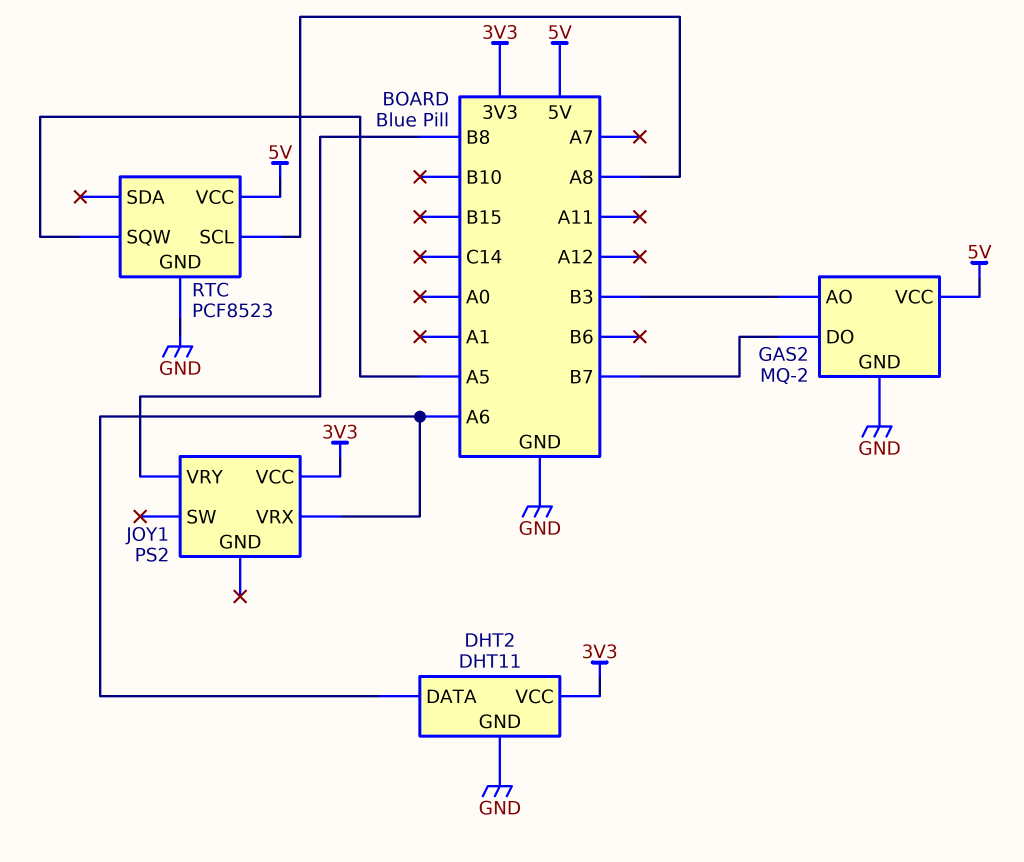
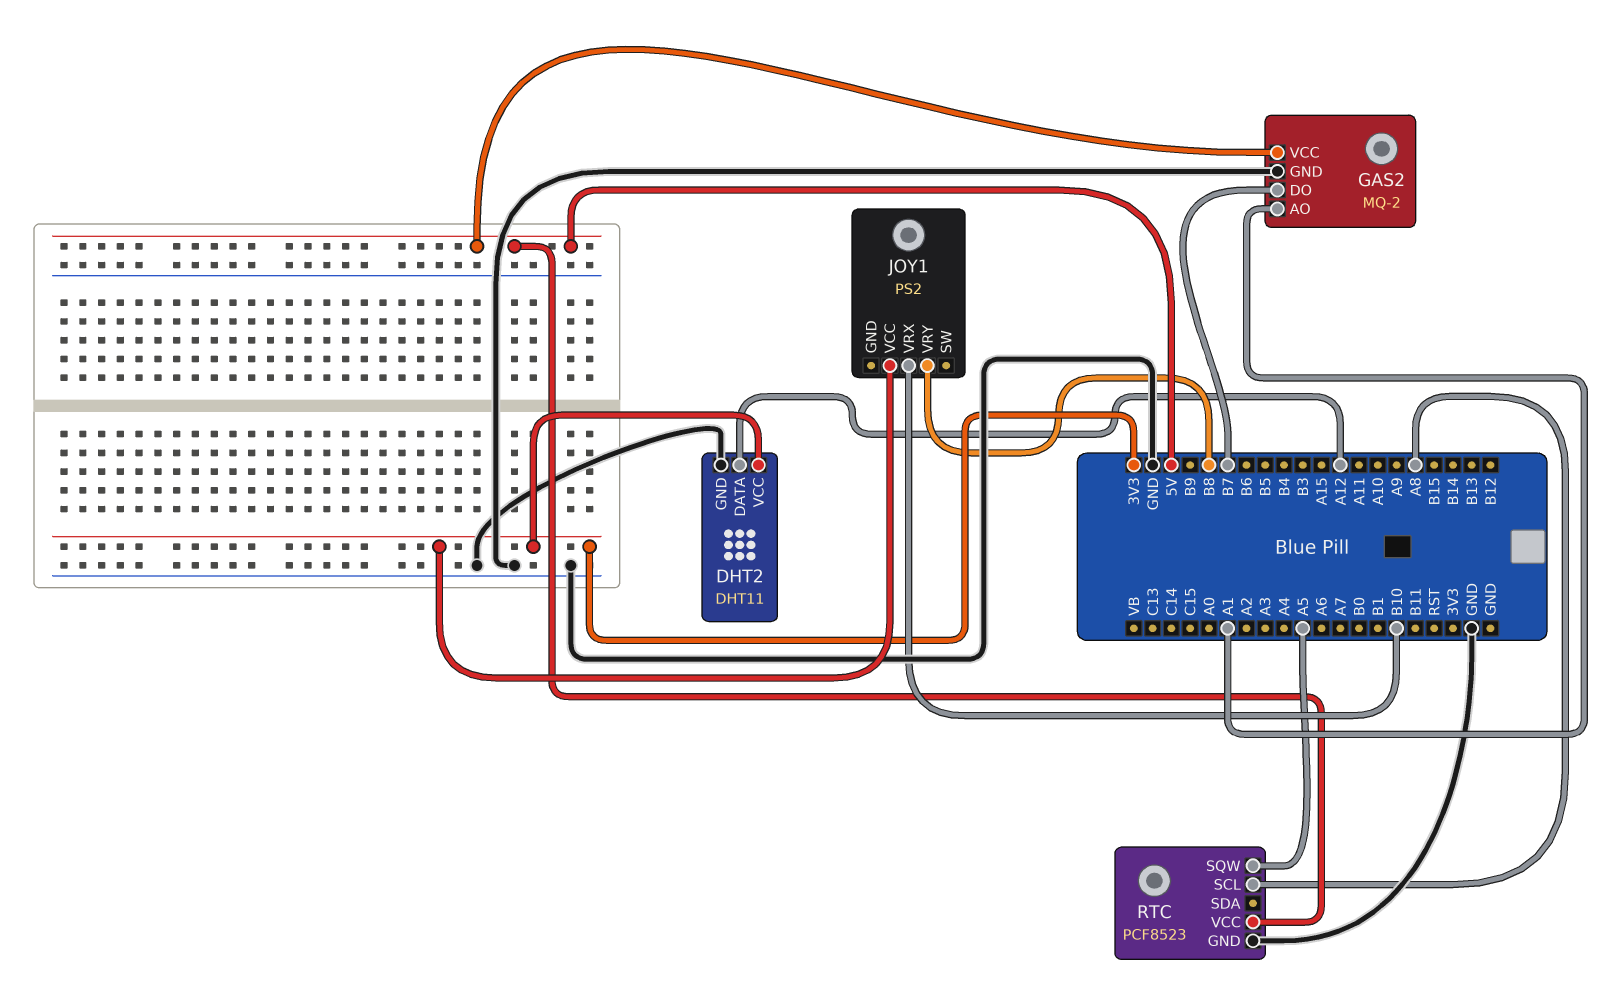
DHT2 pin DATA: A6 -> A12
GAS2 pin AO: B3 -> A1
JOY1 pin VRX: A6 -> B10

